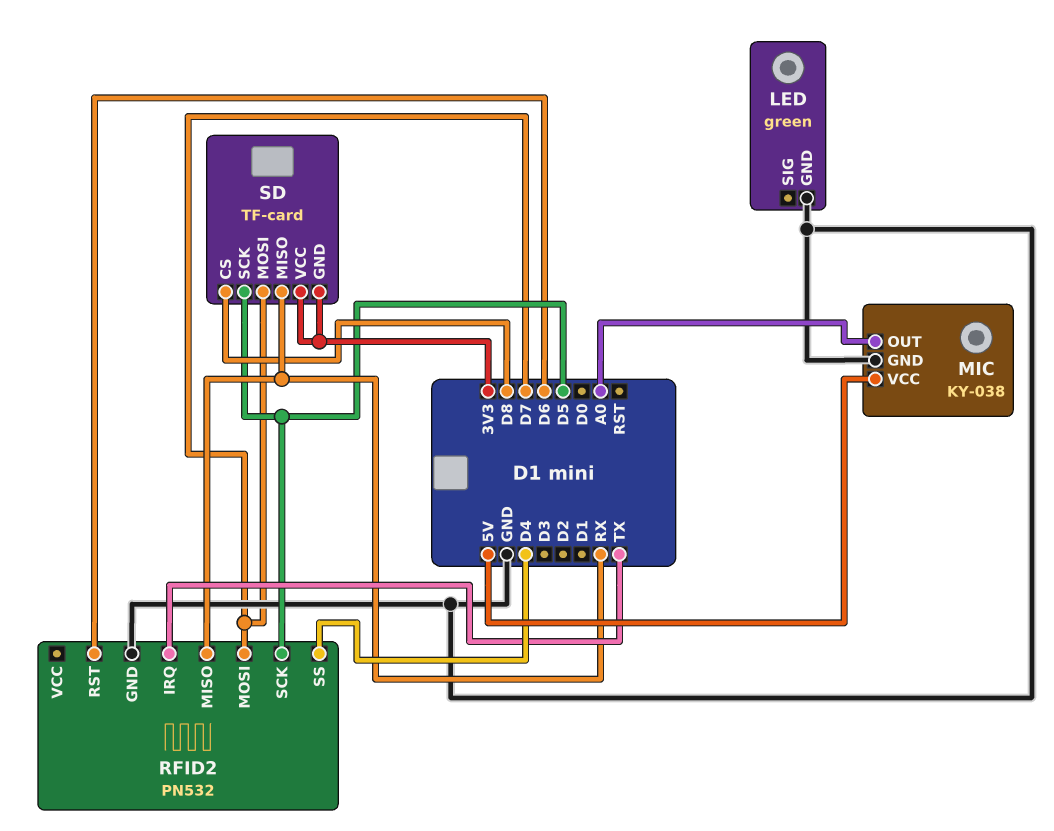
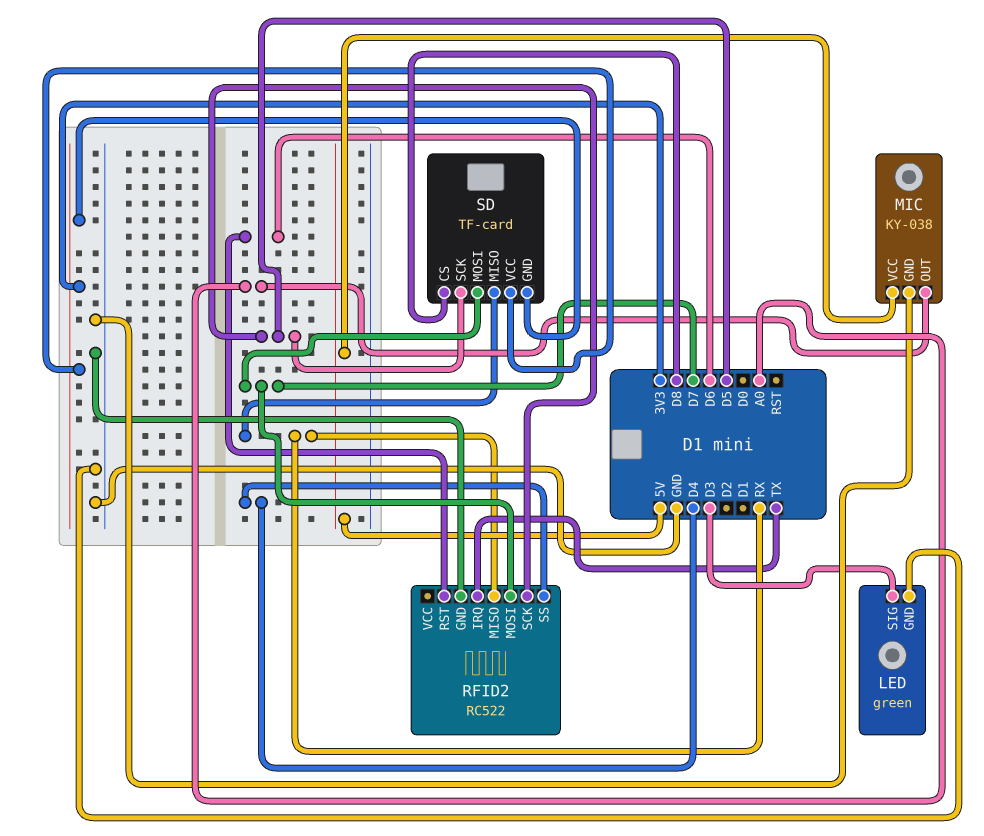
LED pin SIG: none -> D3
RFID2: PN532 -> RC522

